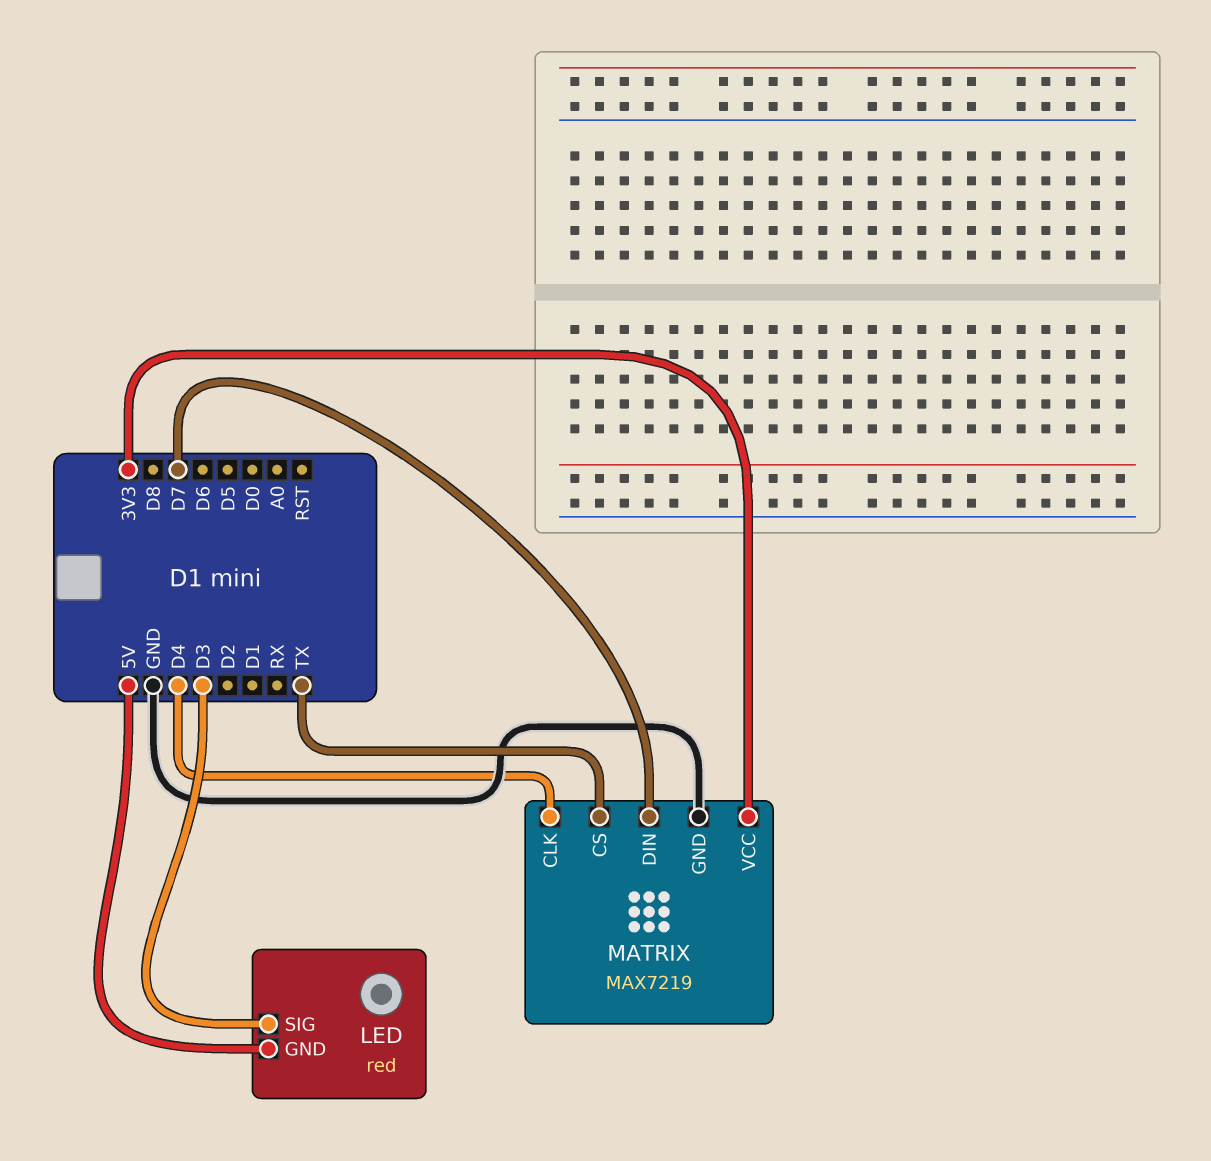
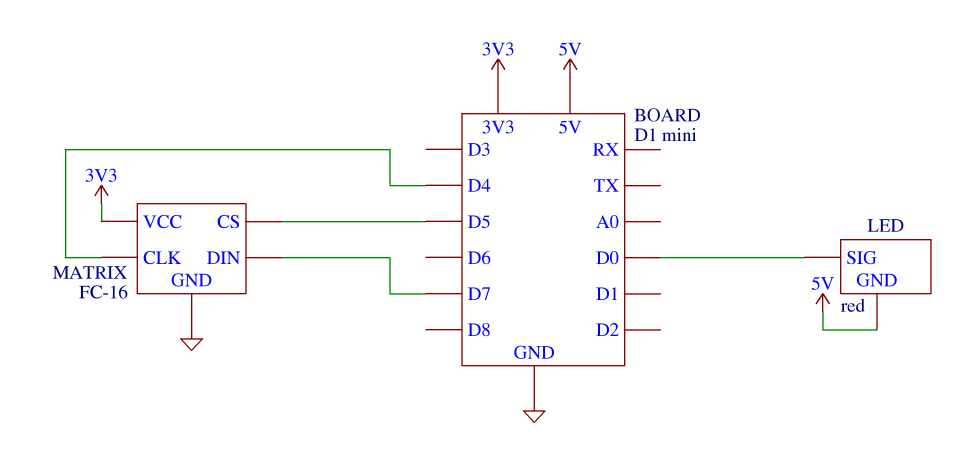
LED pin SIG: D3 -> D0
MATRIX: MAX7219 -> FC-16
MATRIX pin CS: TX -> D5

